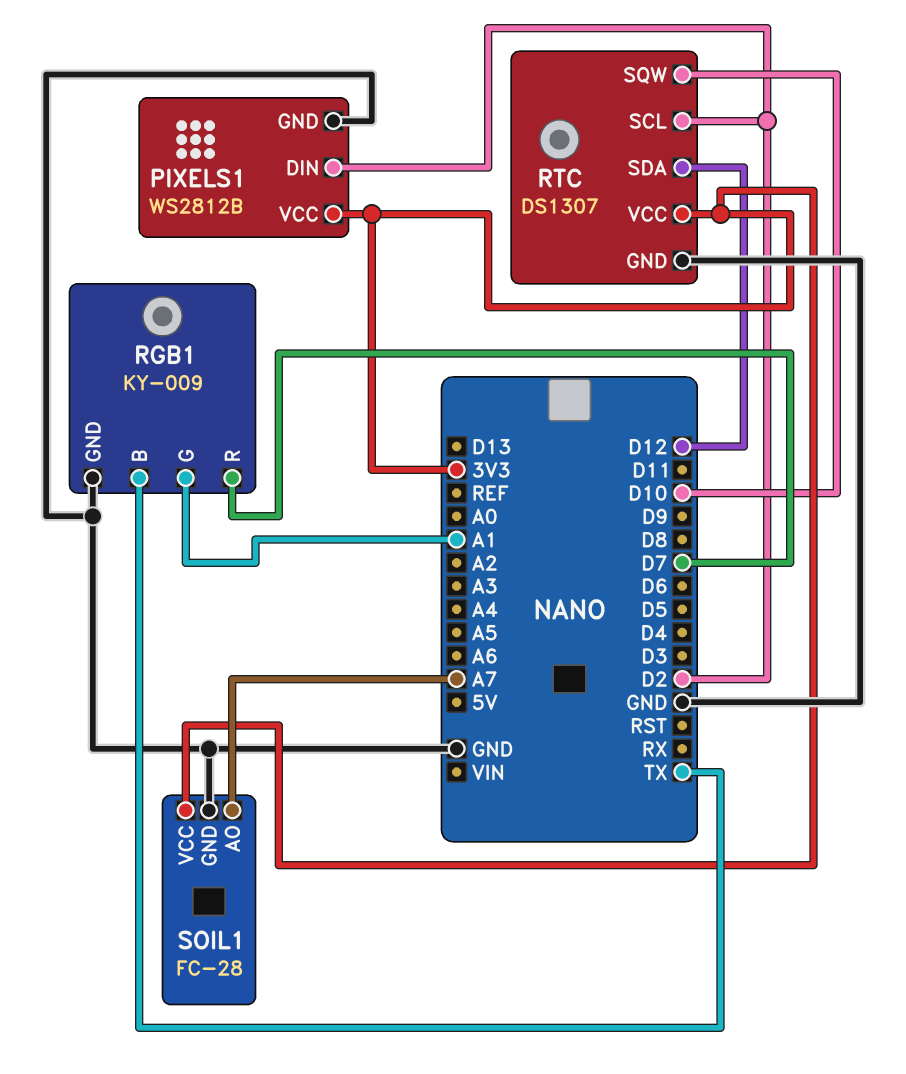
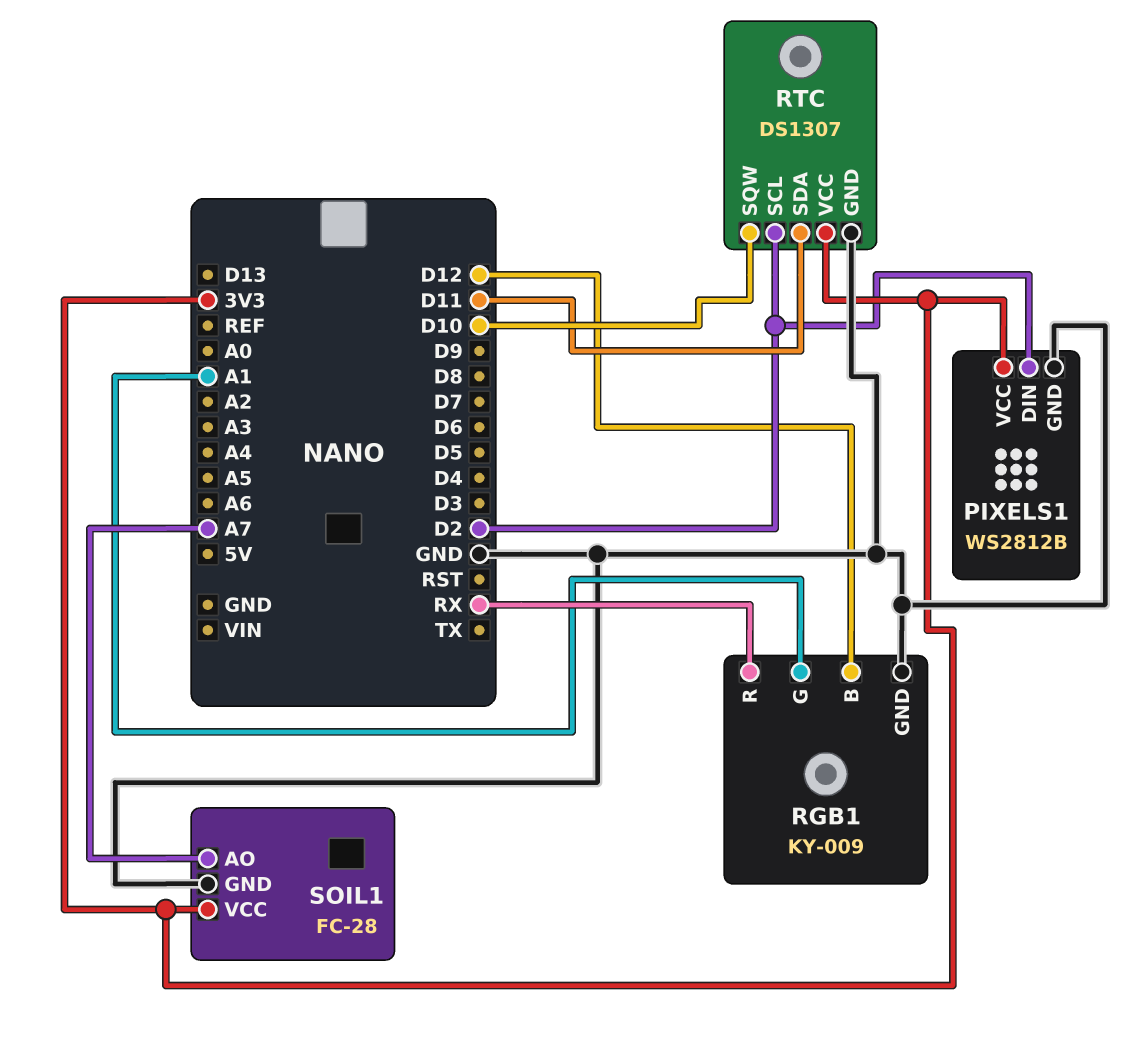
RGB1 pin B: TX -> D12
RGB1 pin R: D7 -> RX
RTC pin SDA: D12 -> D11

